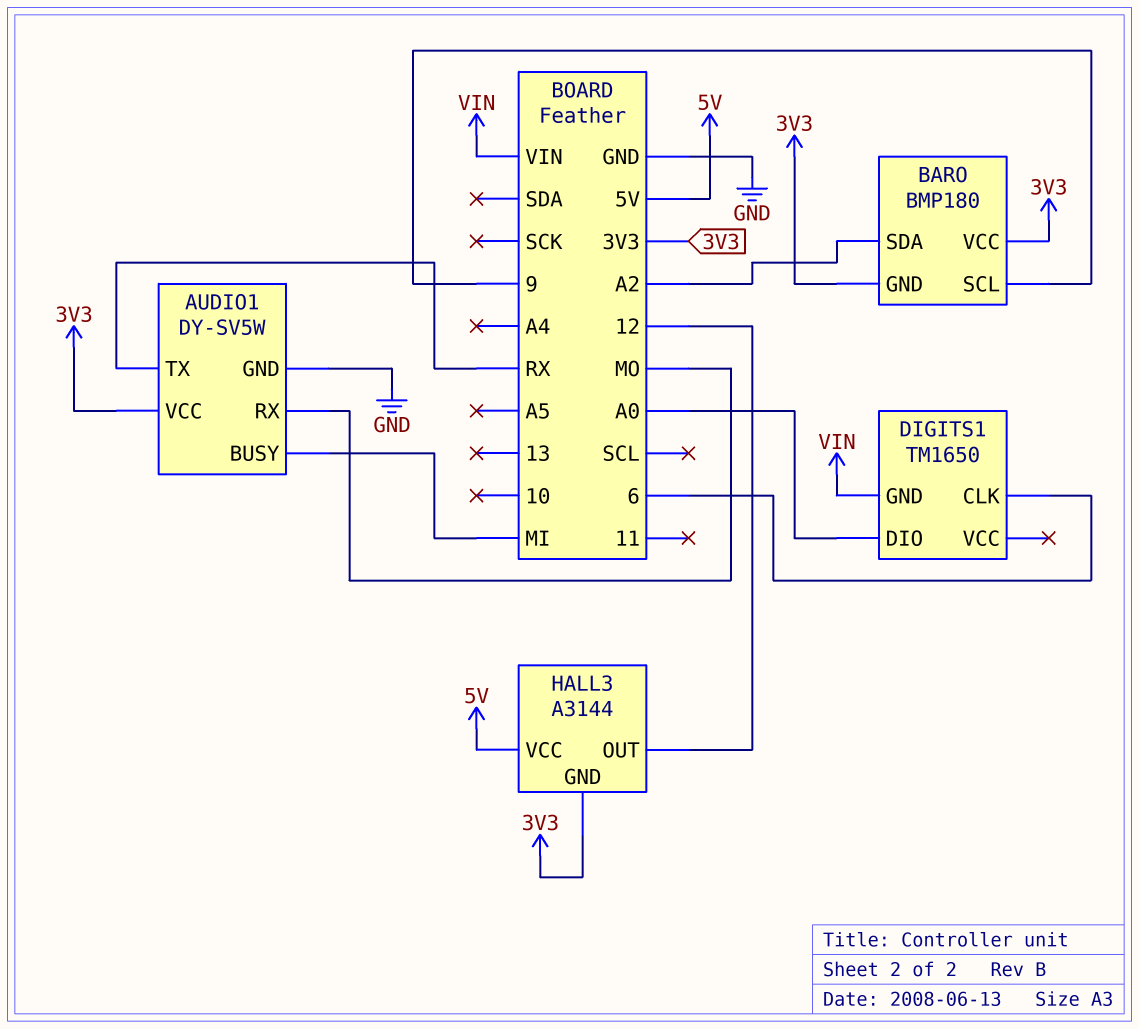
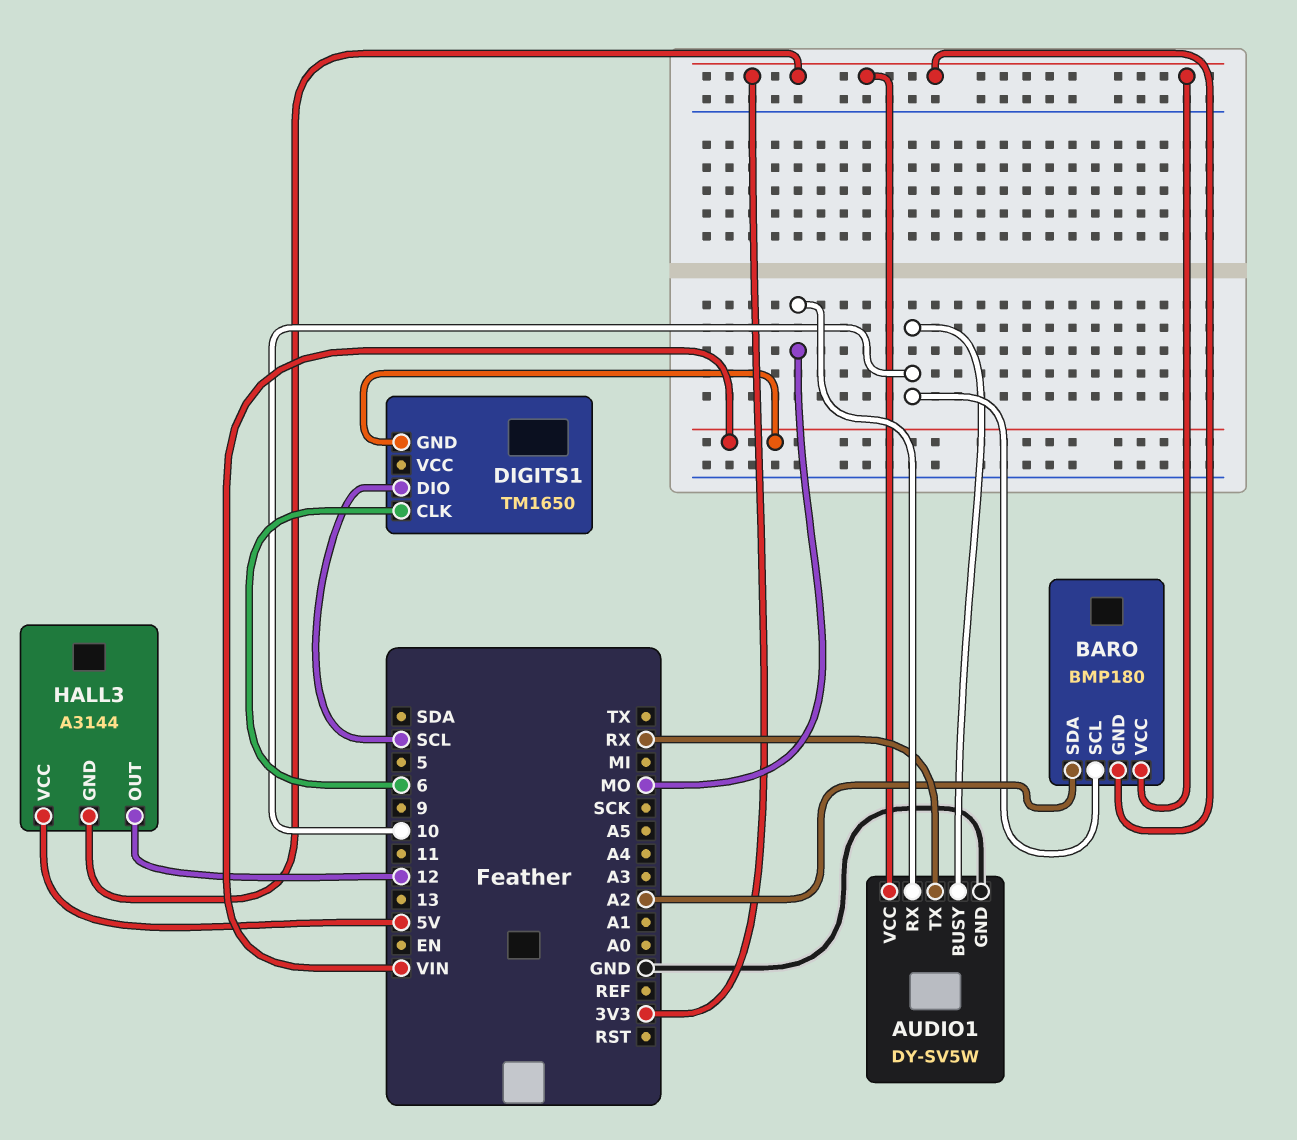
AUDIO1 pin BUSY: MI -> 10
BARO pin SCL: 9 -> 10
DIGITS1 pin DIO: A0 -> SCL

